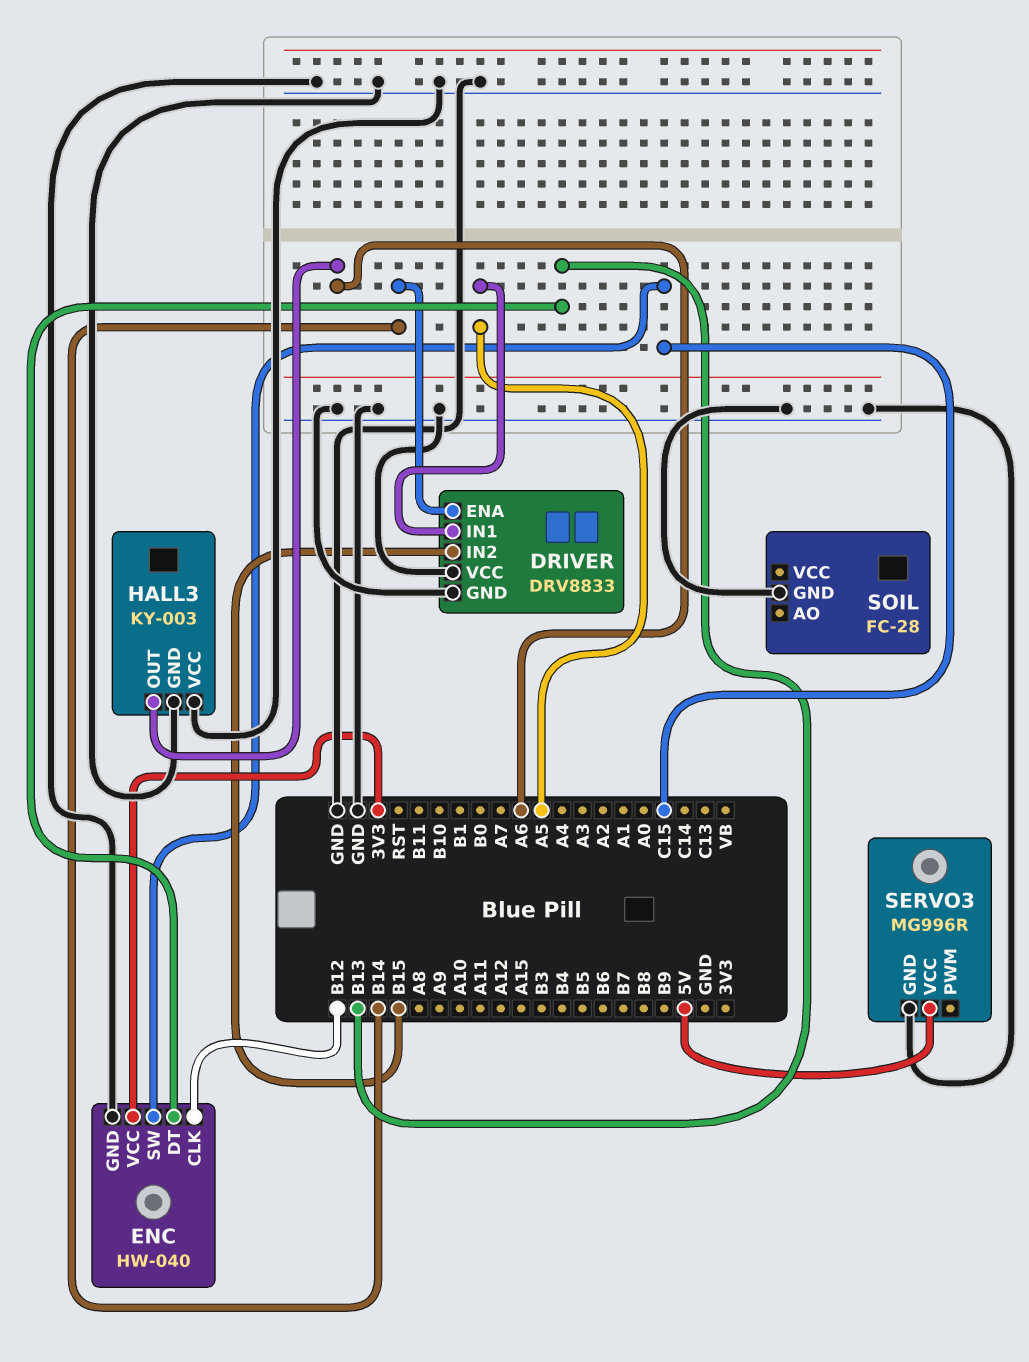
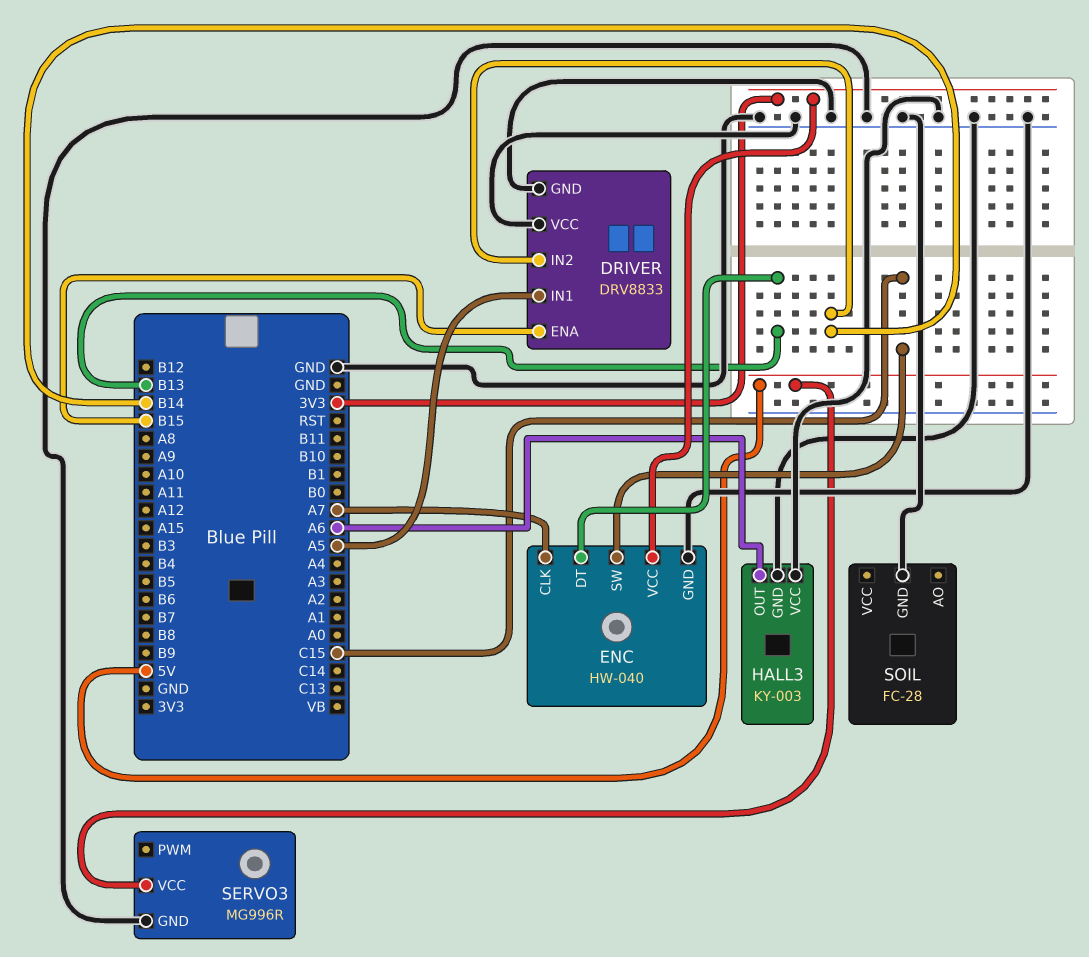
DRIVER pin ENA: B14 -> B15
DRIVER pin IN2: B15 -> B14
ENC pin CLK: B12 -> A7

